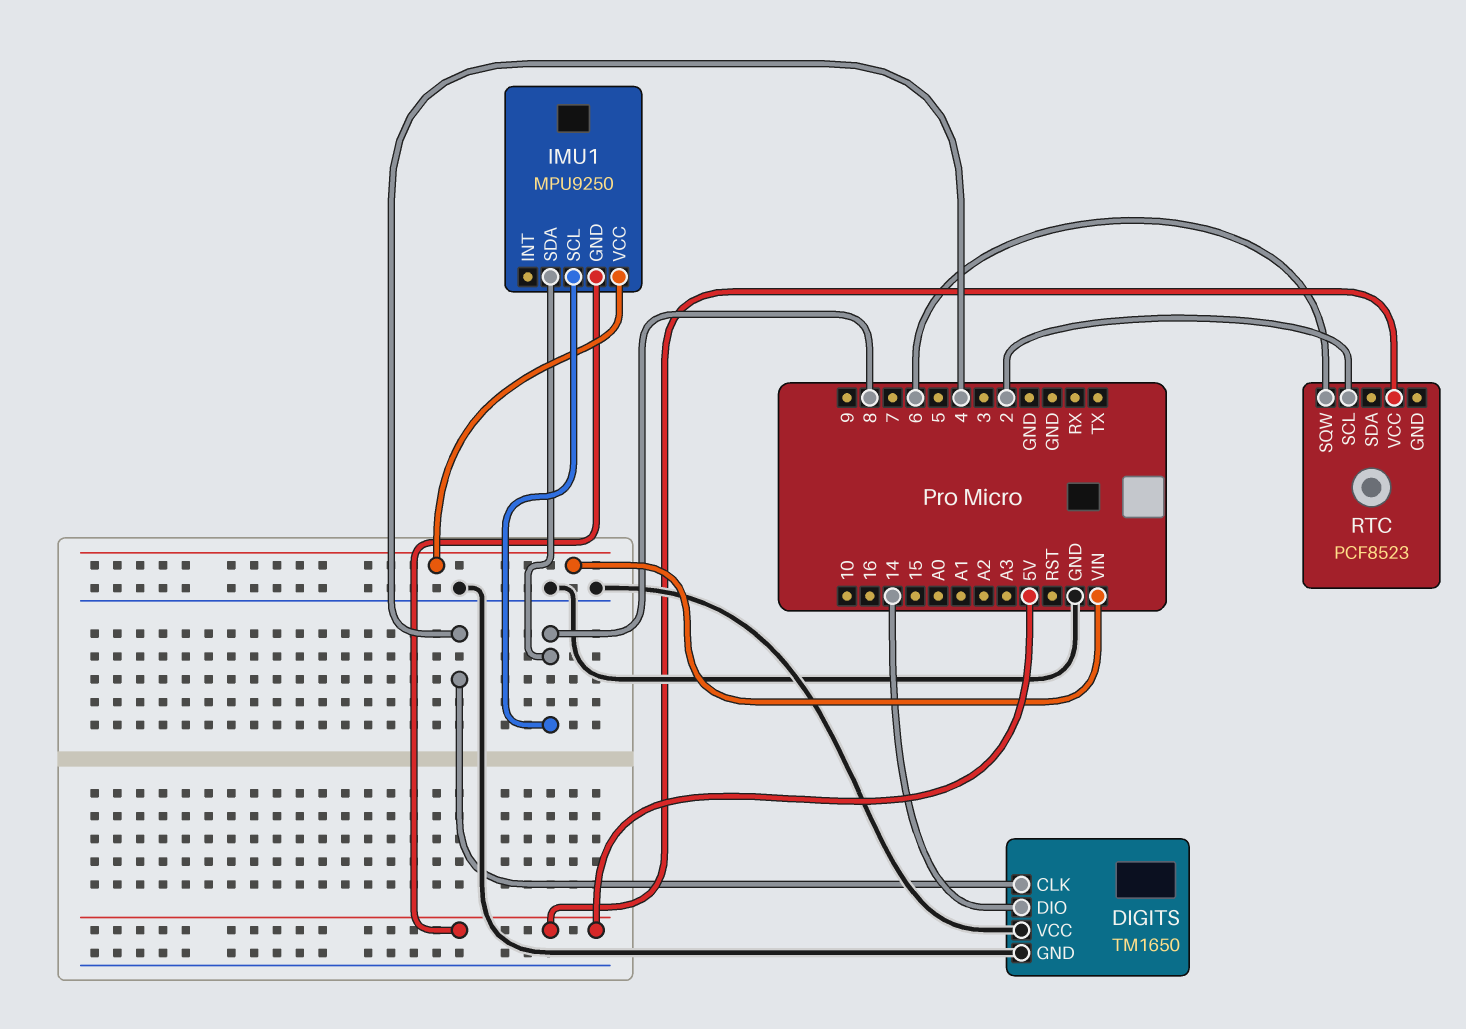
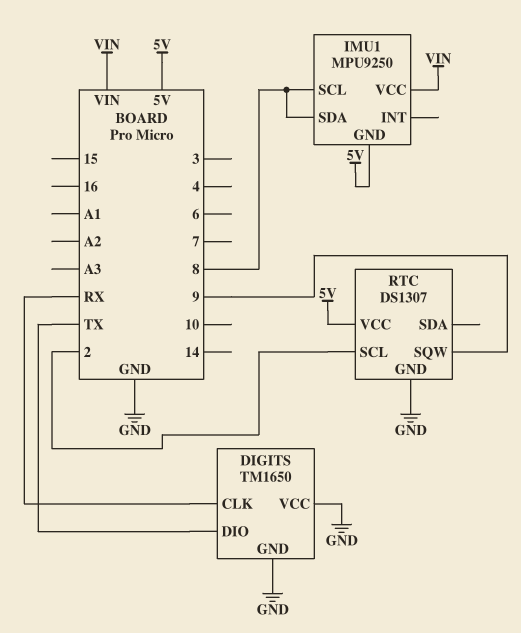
DIGITS pin CLK: 4 -> RX
DIGITS pin DIO: 14 -> TX
RTC: PCF8523 -> DS1307
RTC pin GND: none -> GND
RTC pin SQW: 6 -> 9

